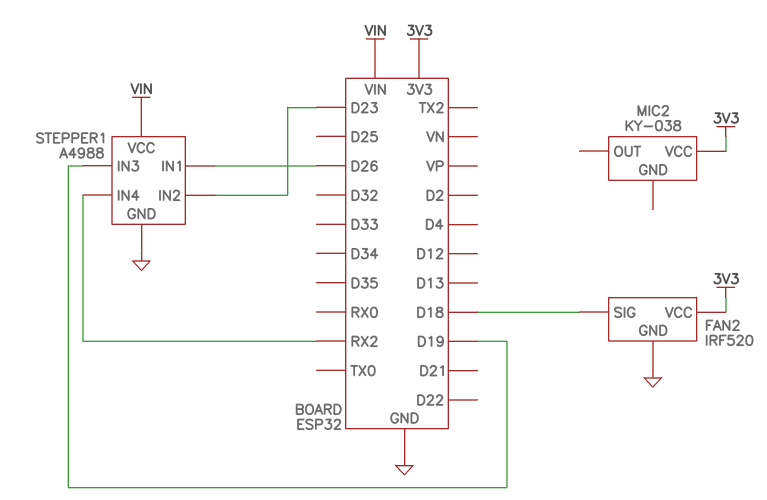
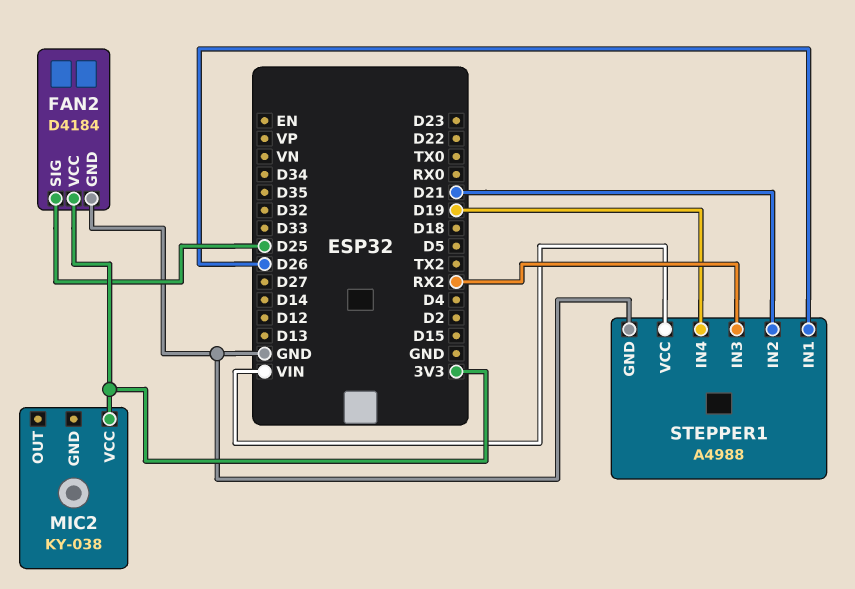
FAN2: IRF520 -> D4184
FAN2 pin SIG: D18 -> D25
STEPPER1 pin IN2: D23 -> D21
STEPPER1 pin IN3: D19 -> RX2
STEPPER1 pin IN4: RX2 -> D19

